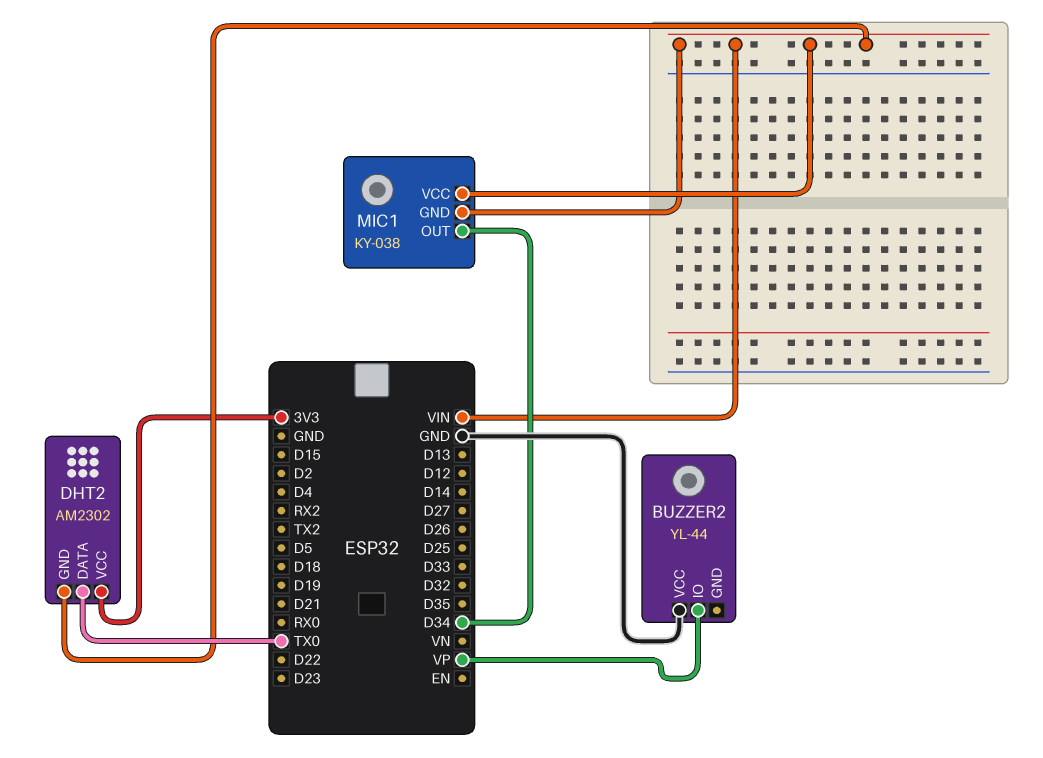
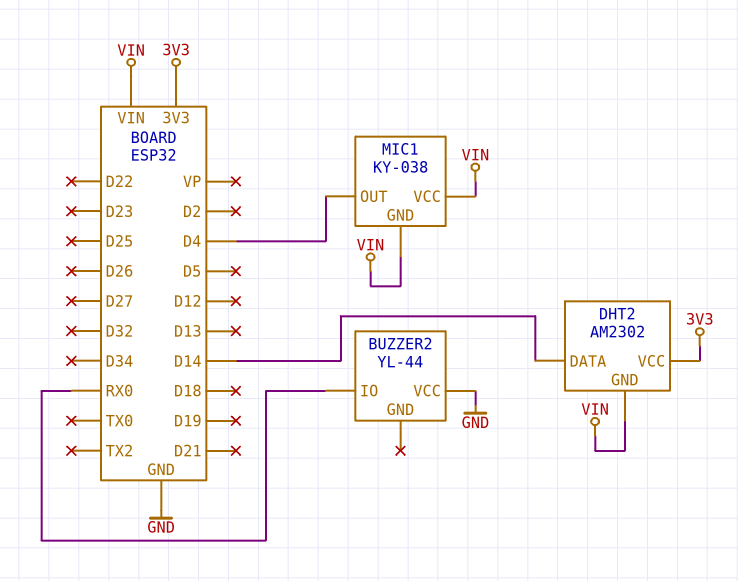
BUZZER2 pin IO: VP -> RX0
DHT2 pin DATA: TX0 -> D14
MIC1 pin OUT: D34 -> D4

